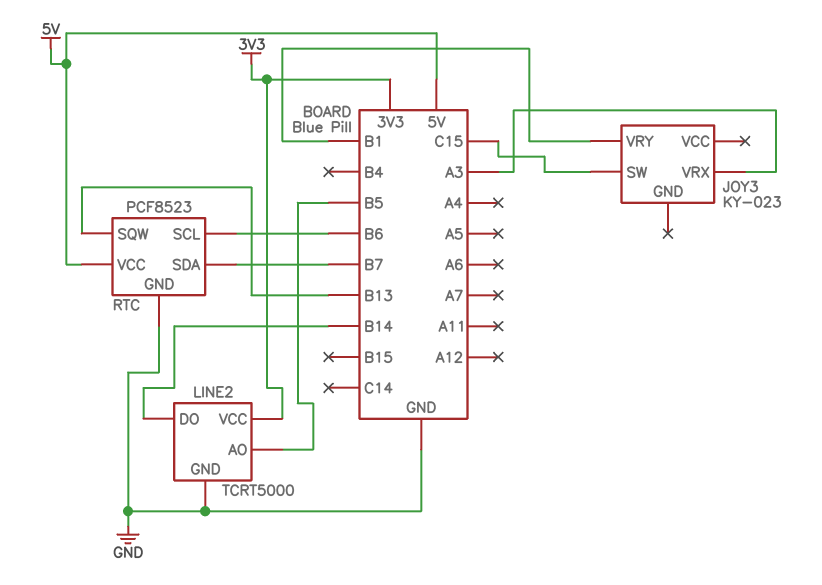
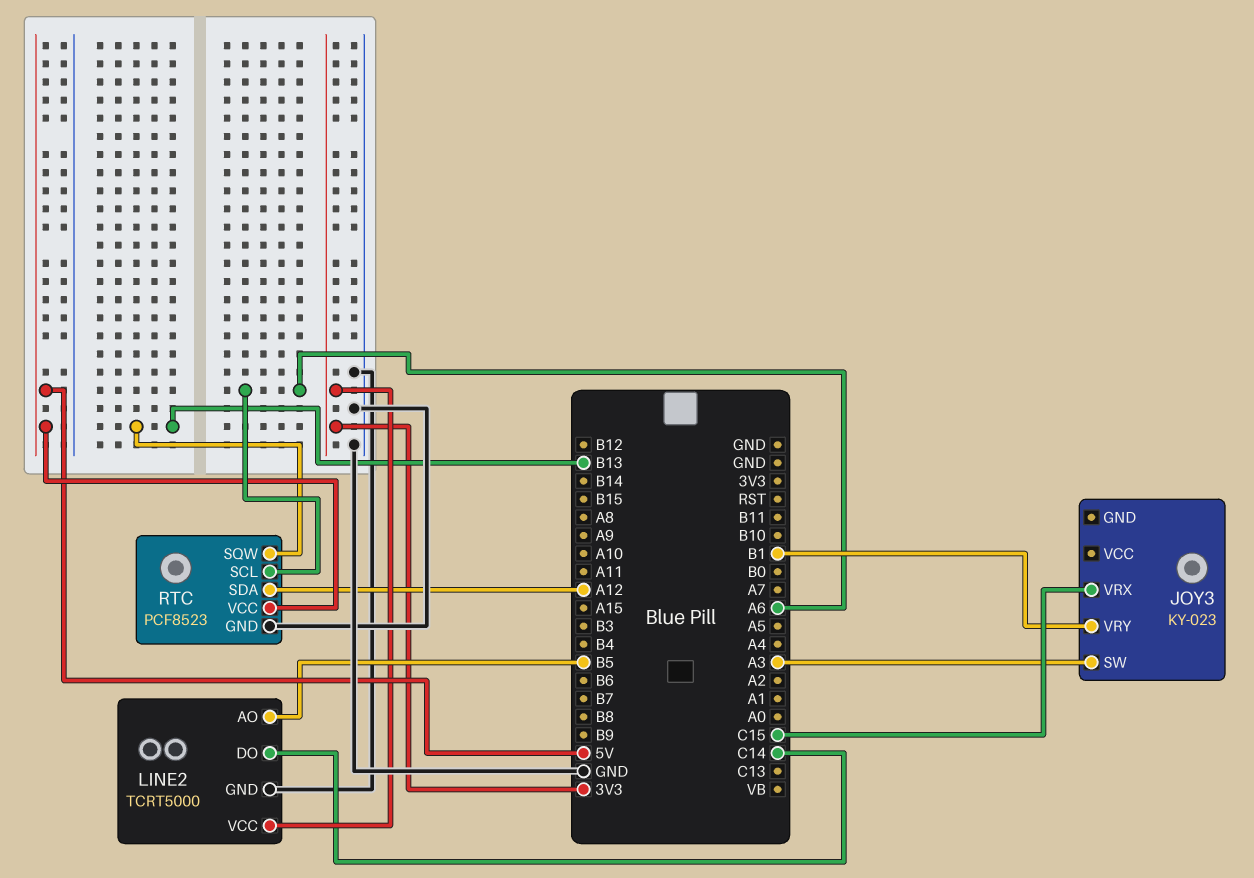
JOY3 pin SW: C15 -> A3
JOY3 pin VRX: A3 -> C15
LINE2 pin DO: B14 -> C14
RTC pin SCL: B6 -> A6
RTC pin SDA: B7 -> A12

